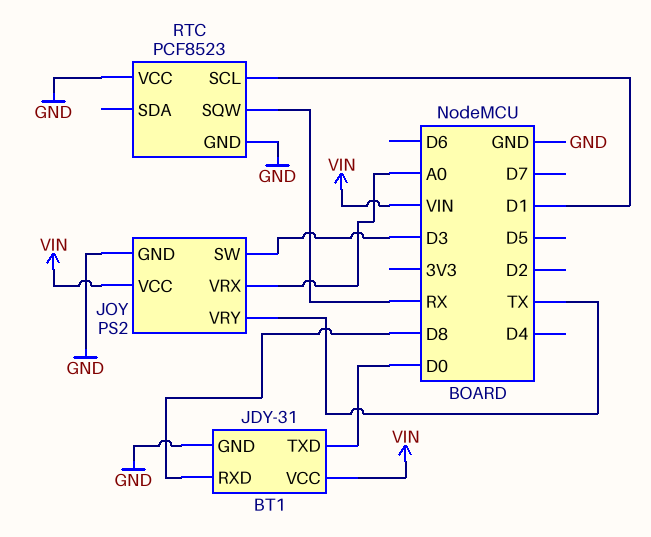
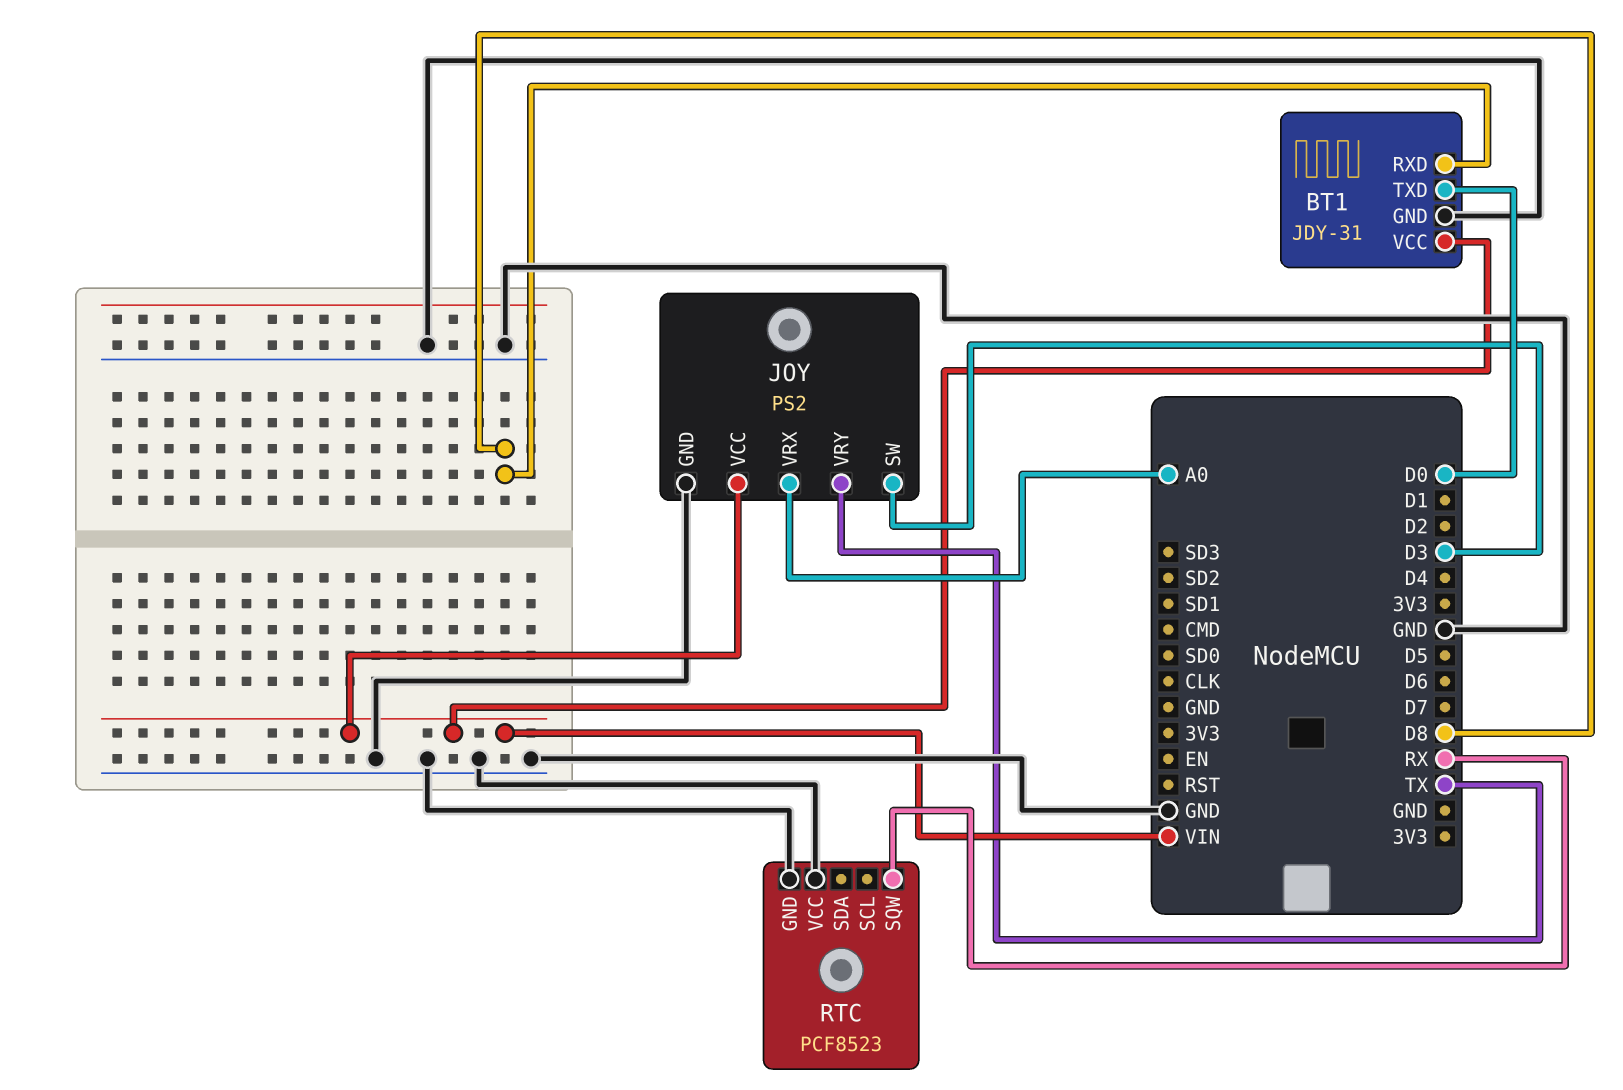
RTC pin SCL: D1 -> none

